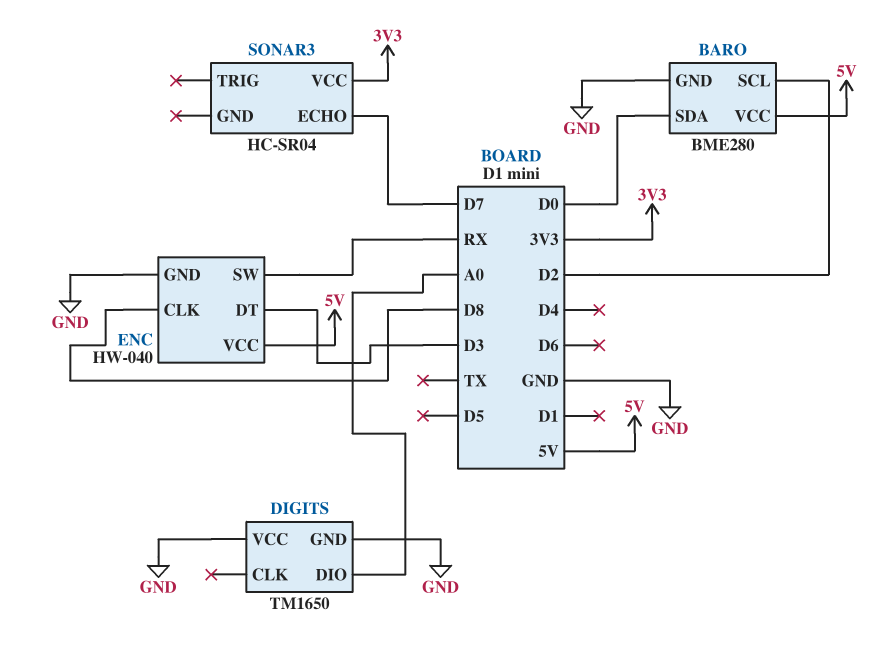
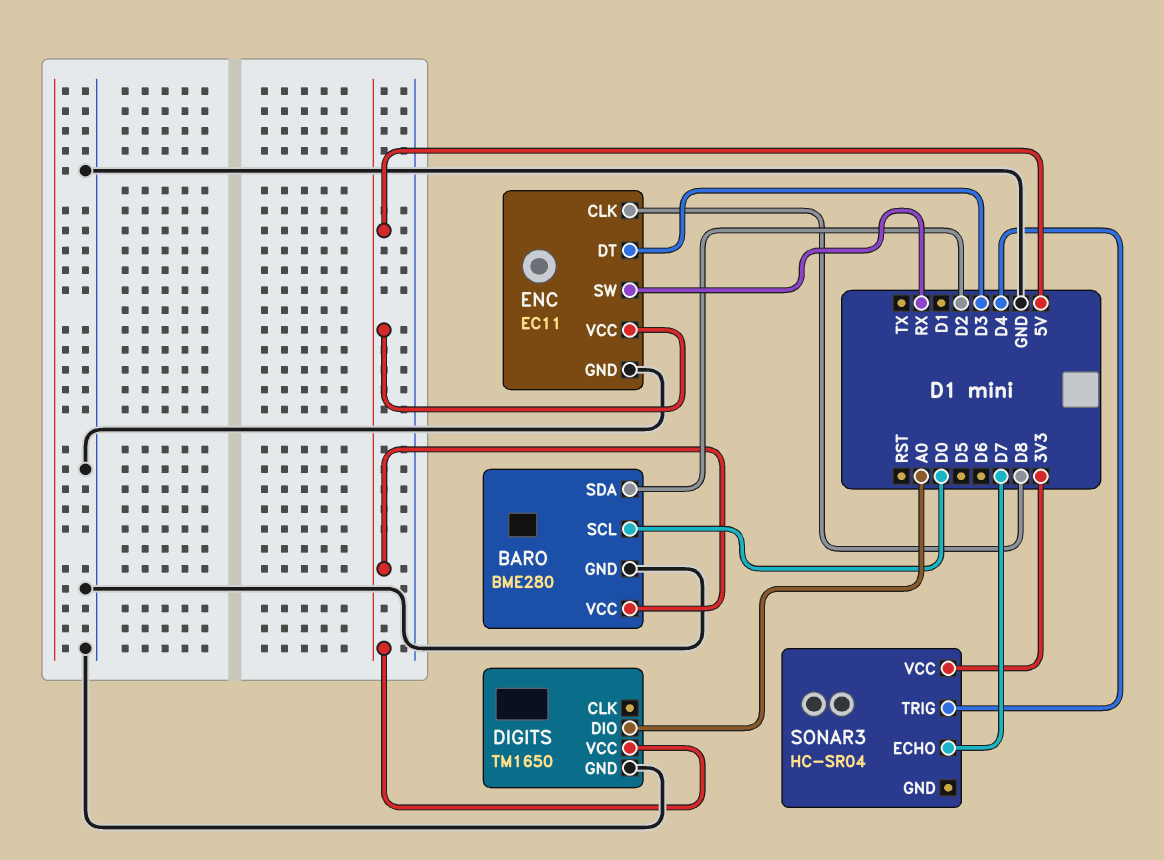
BARO pin SCL: D2 -> D0
BARO pin SDA: D0 -> D2
DIGITS pin VCC: GND -> 5V
ENC: HW-040 -> EC11
SONAR3 pin TRIG: none -> D4

